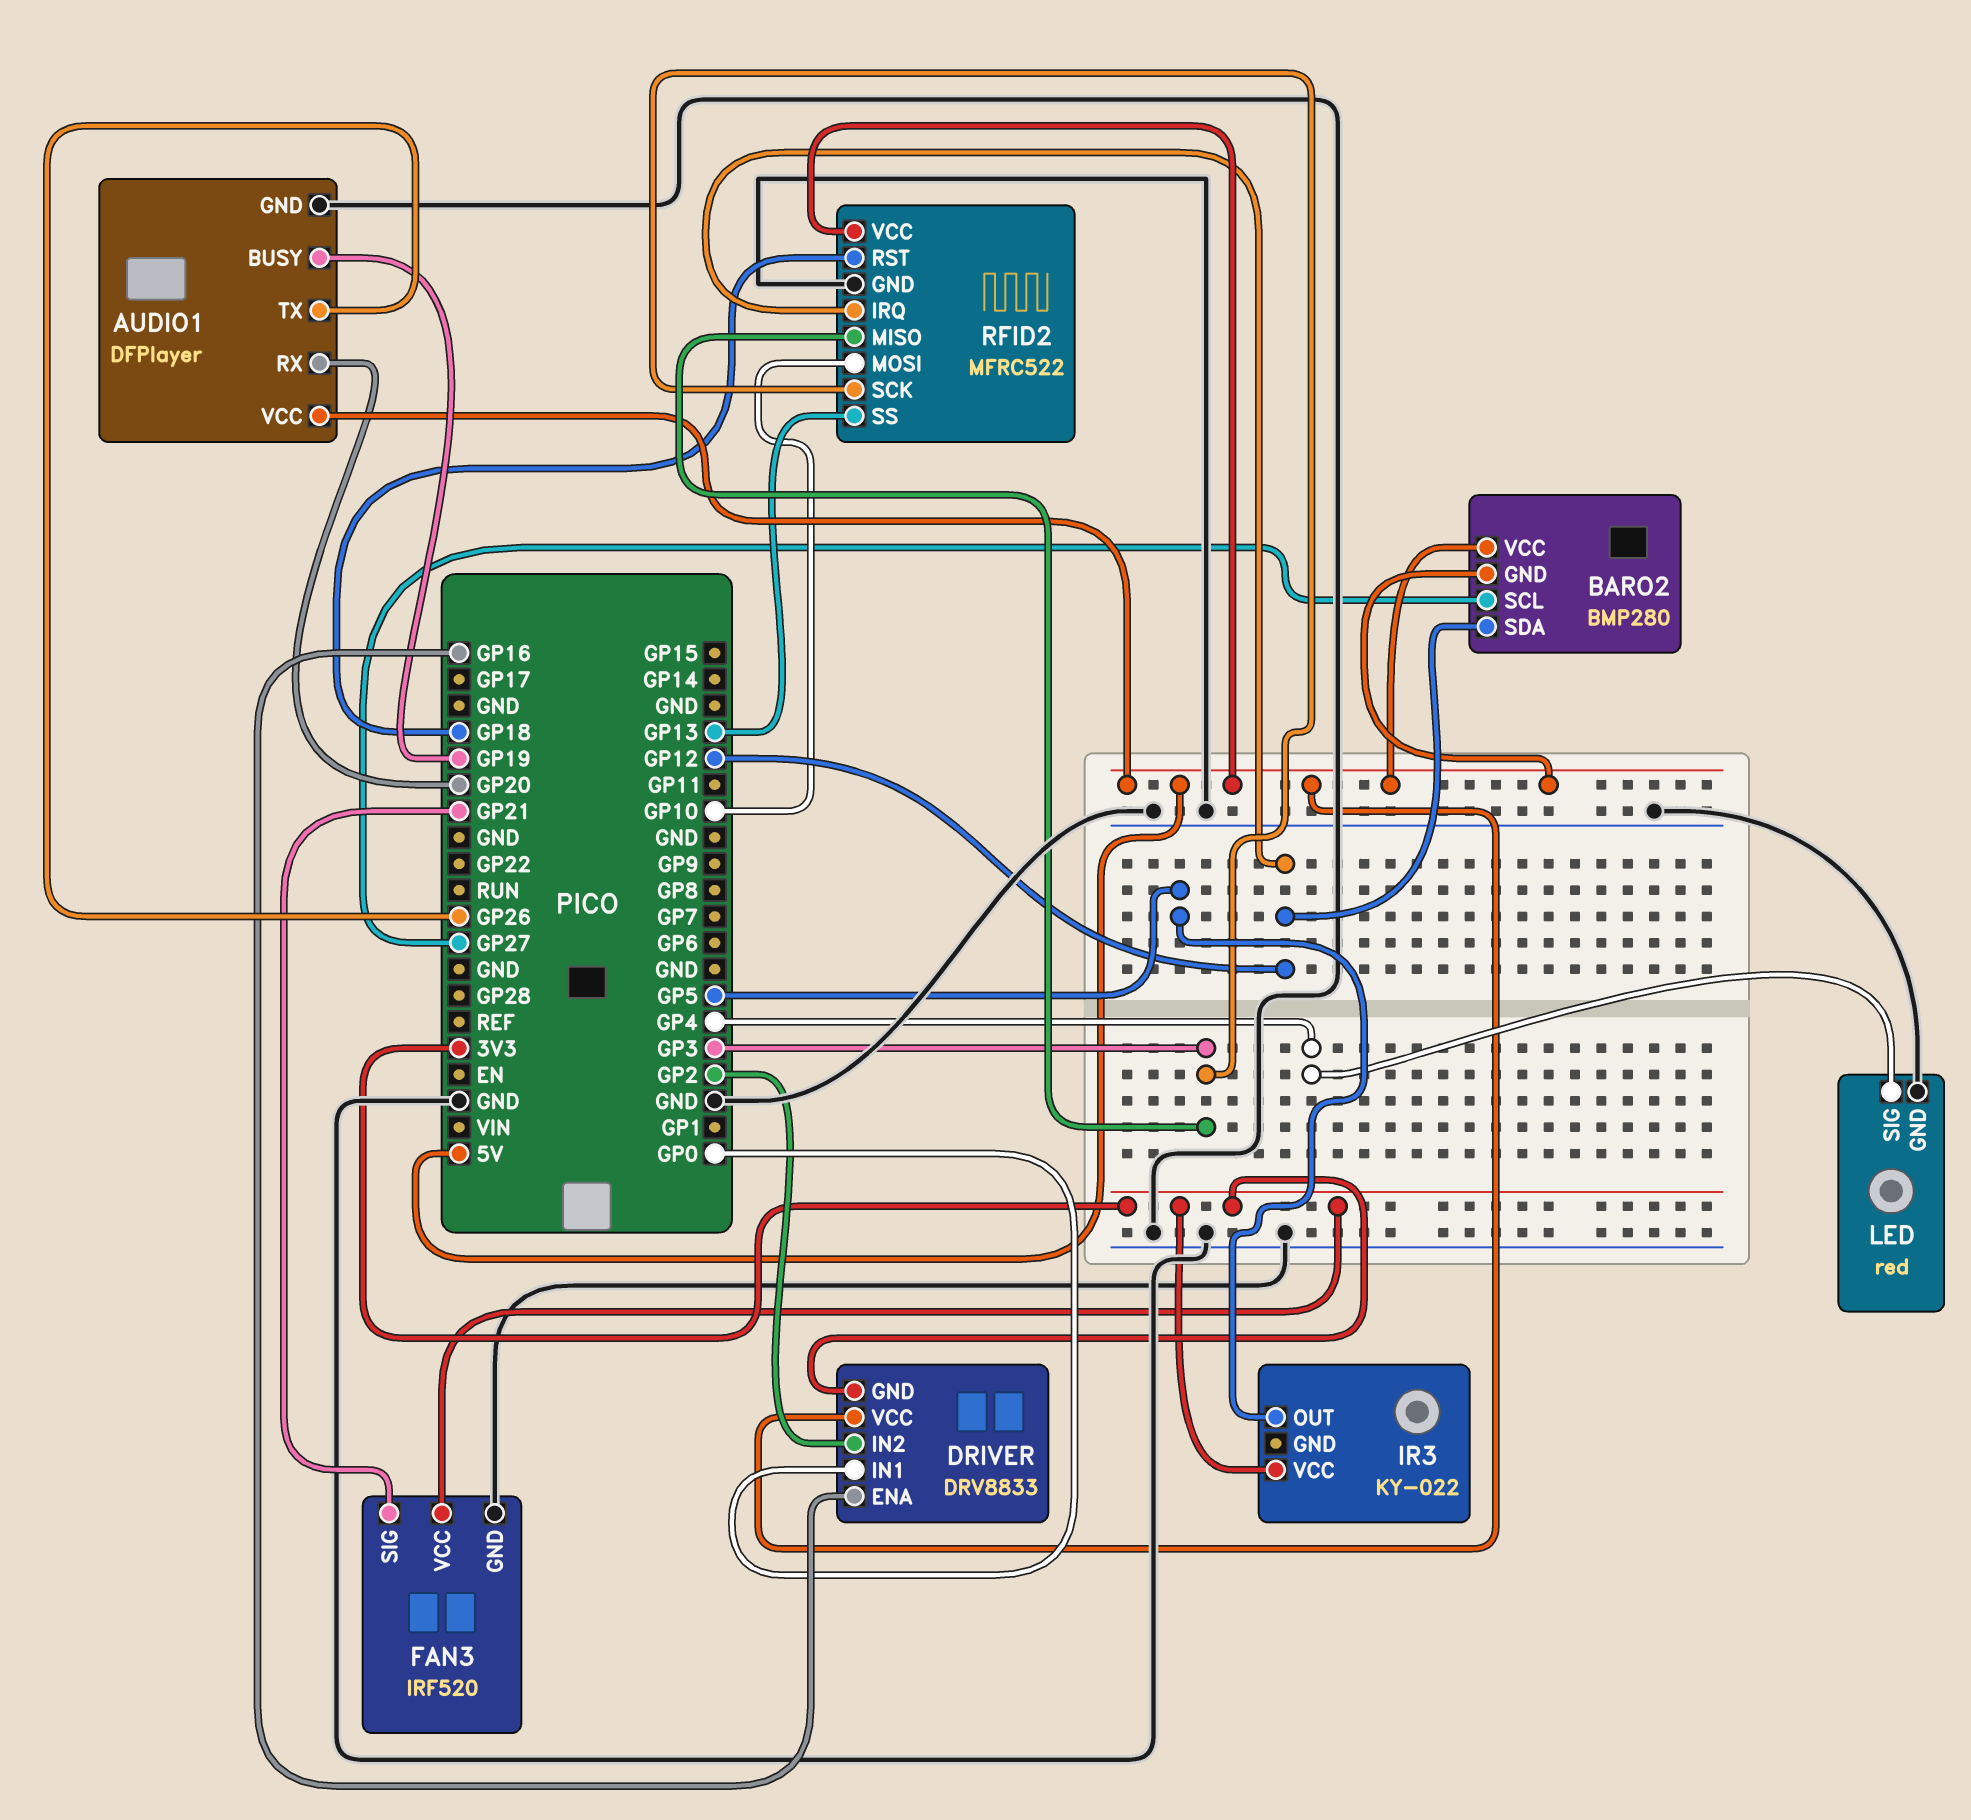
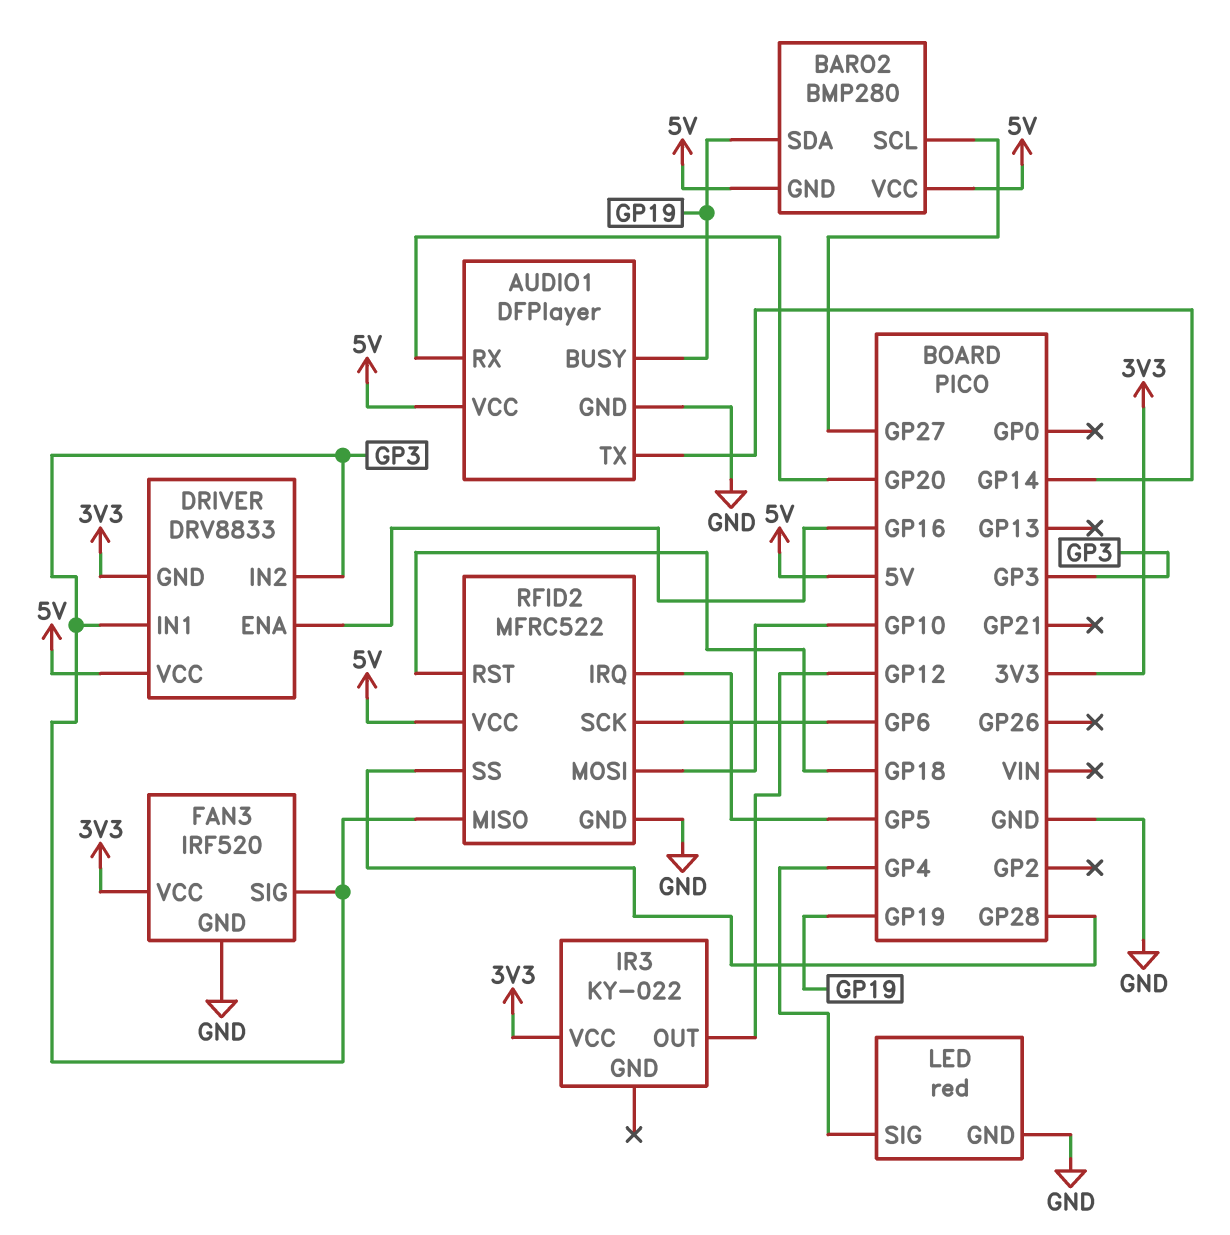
AUDIO1 pin TX: GP26 -> GP14
BARO2 pin SDA: GP12 -> GP19
DRIVER pin IN1: GP0 -> GP3
DRIVER pin IN2: GP2 -> GP3
FAN3 pin SIG: GP21 -> GP3
IR3 pin OUT: GP5 -> GP12
RFID2 pin IRQ: GP12 -> GP5
RFID2 pin SCK: GP3 -> GP6
RFID2 pin SS: GP13 -> GP28

